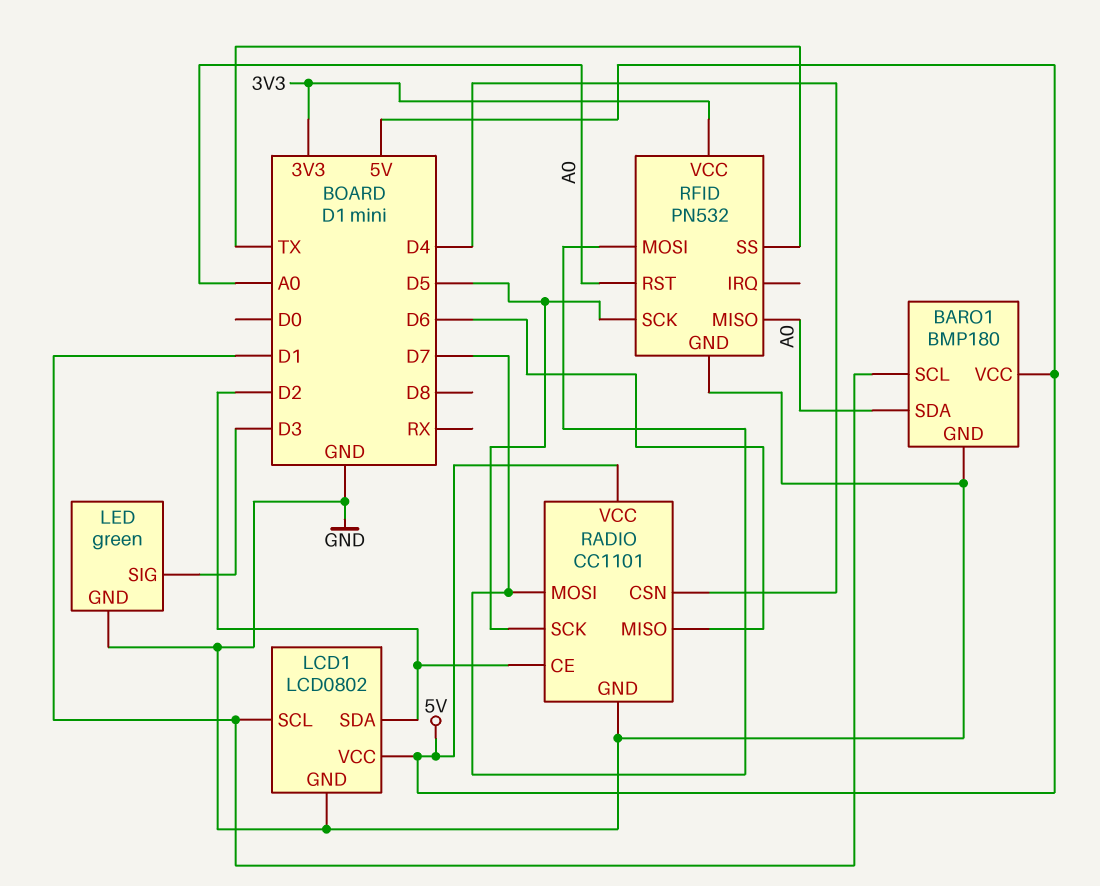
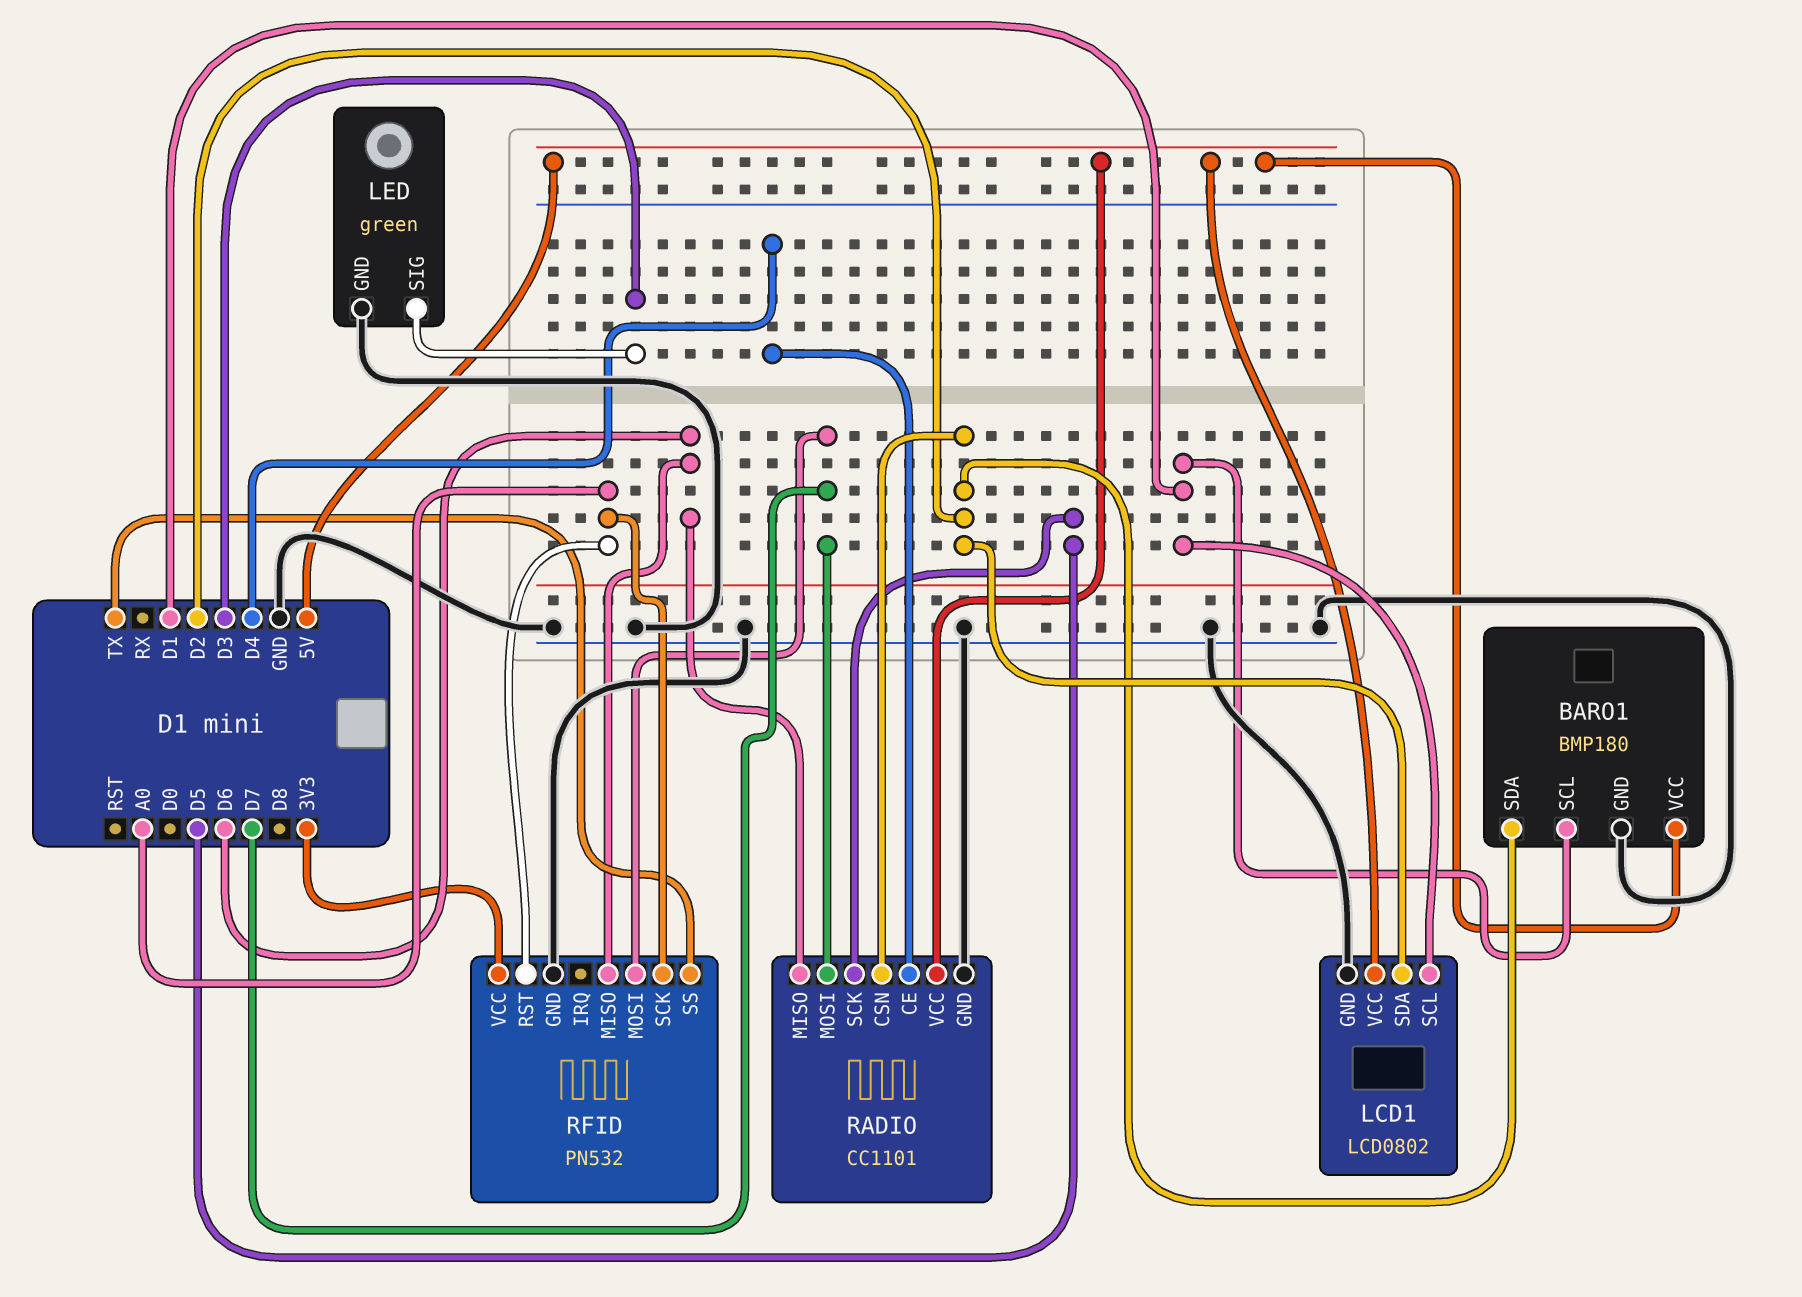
BARO1 pin SDA: A0 -> D2
RADIO pin CE: D2 -> D4
RADIO pin CSN: D4 -> D2
RFID pin MISO: A0 -> D6
RFID pin SCK: D5 -> A0

